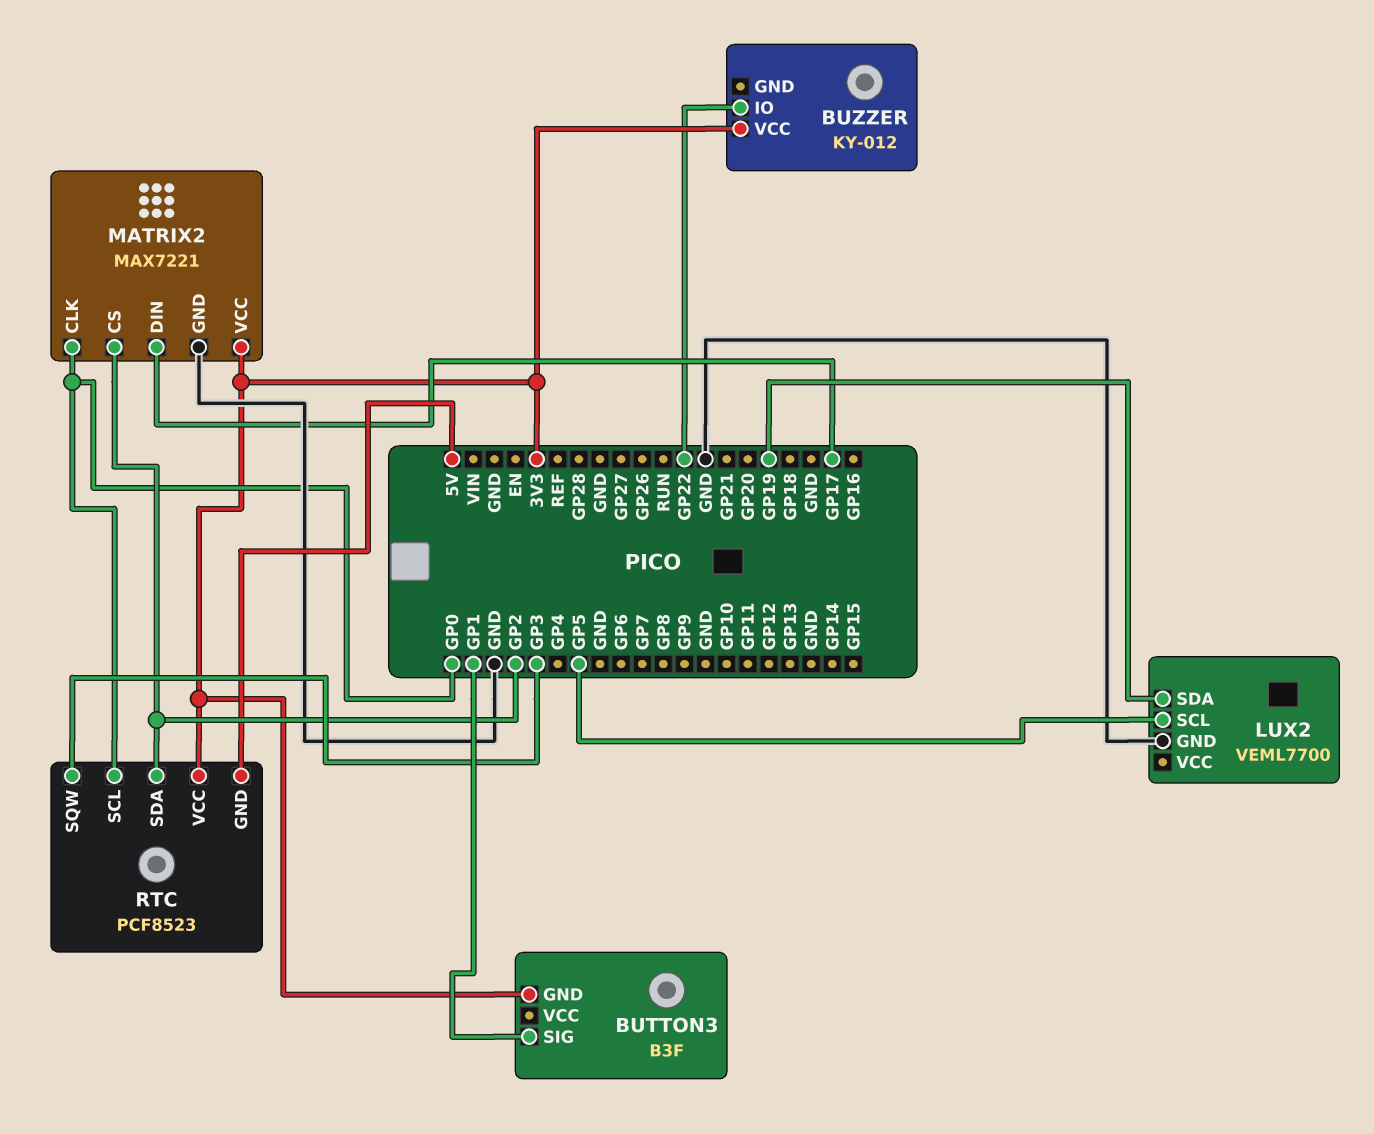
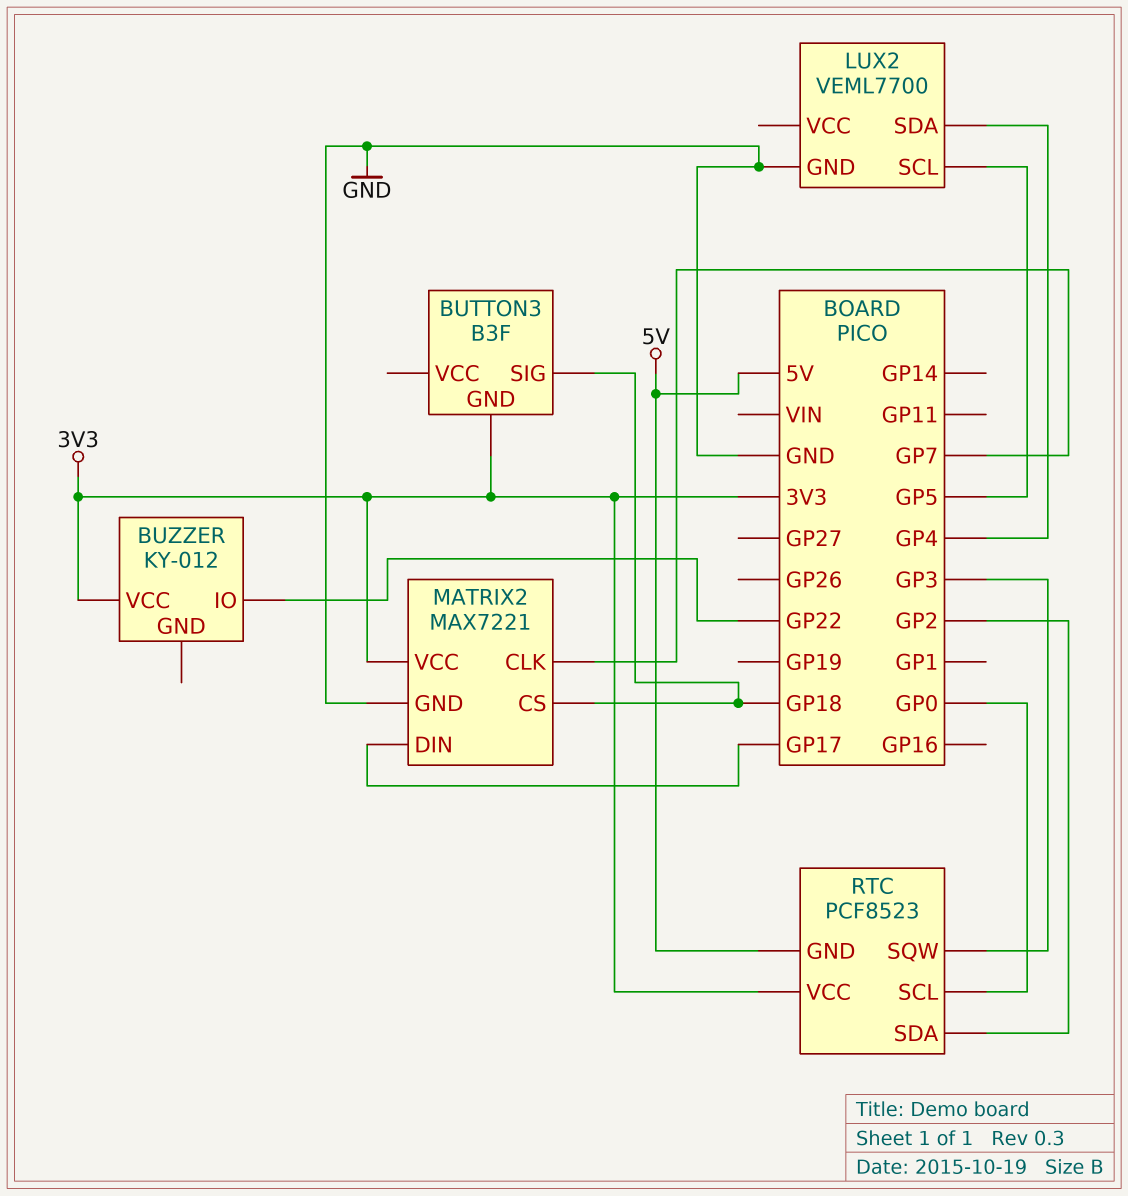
BUTTON3 pin SIG: GP1 -> GP18
LUX2 pin SDA: GP19 -> GP4
MATRIX2 pin CLK: GP0 -> GP7
MATRIX2 pin CS: GP2 -> GP18

